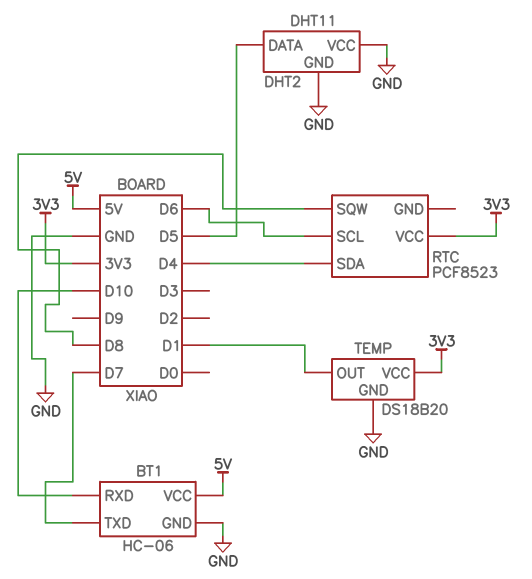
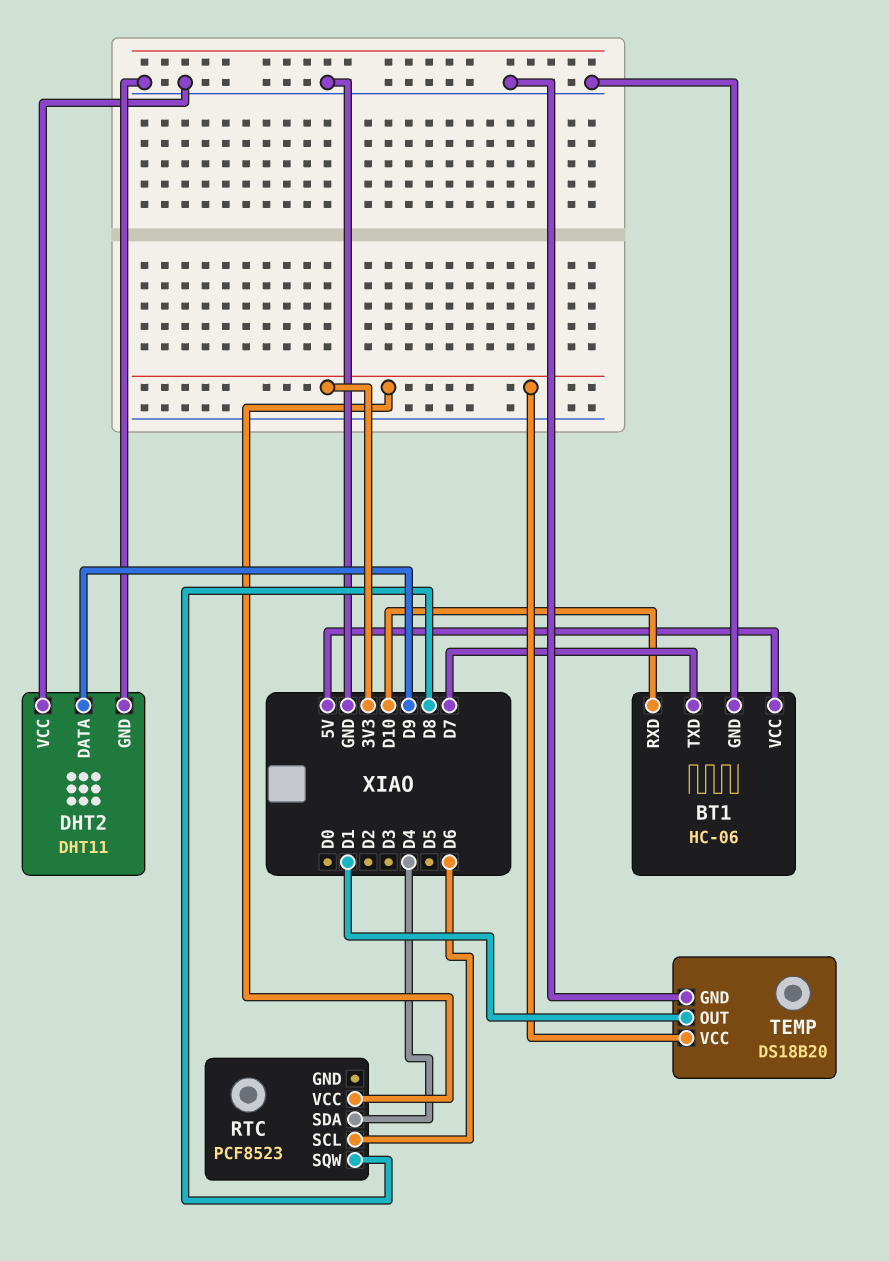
DHT2 pin DATA: D5 -> D9

